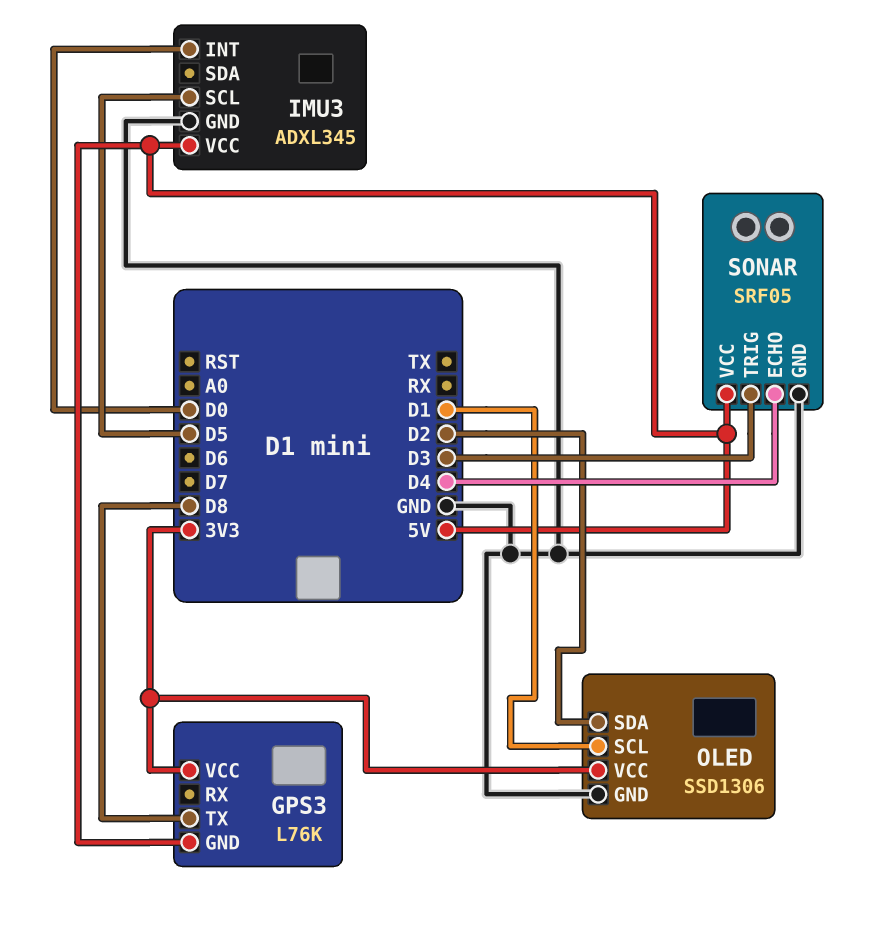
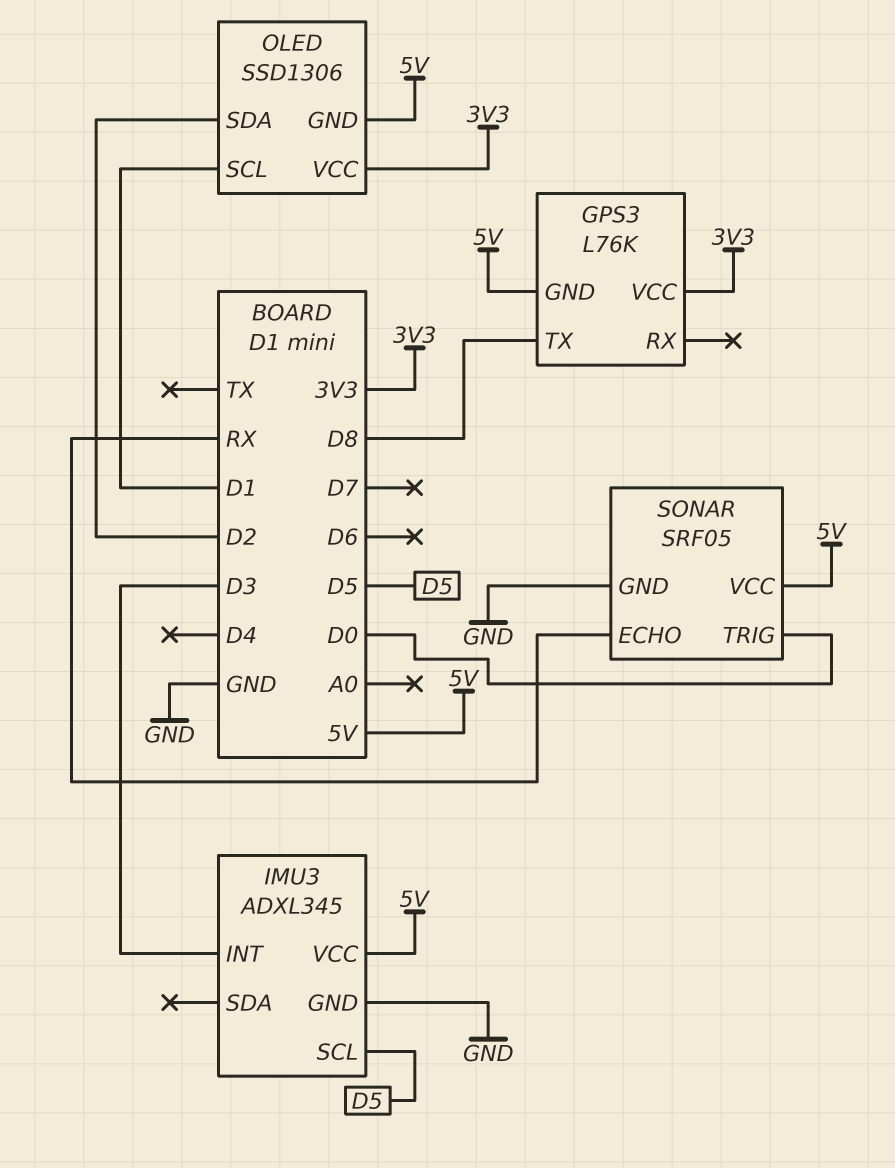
IMU3 pin INT: D0 -> D3
OLED pin GND: GND -> 5V
SONAR pin ECHO: D4 -> RX
SONAR pin TRIG: D3 -> D0

